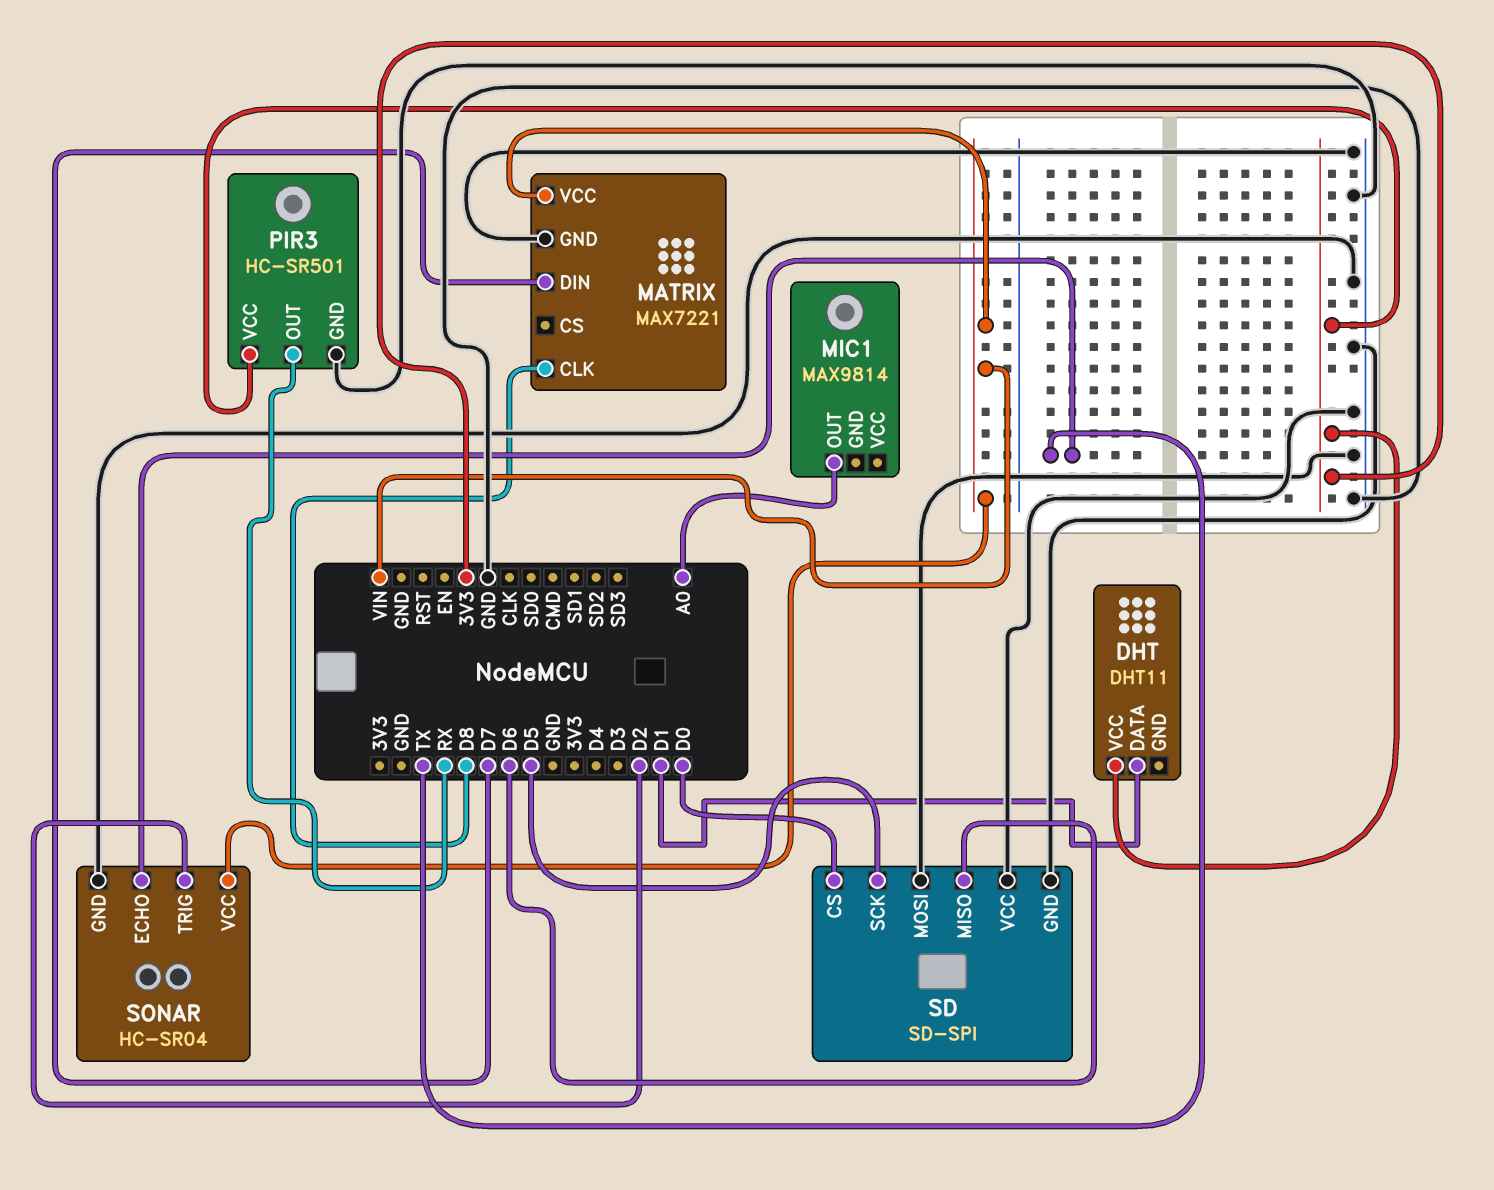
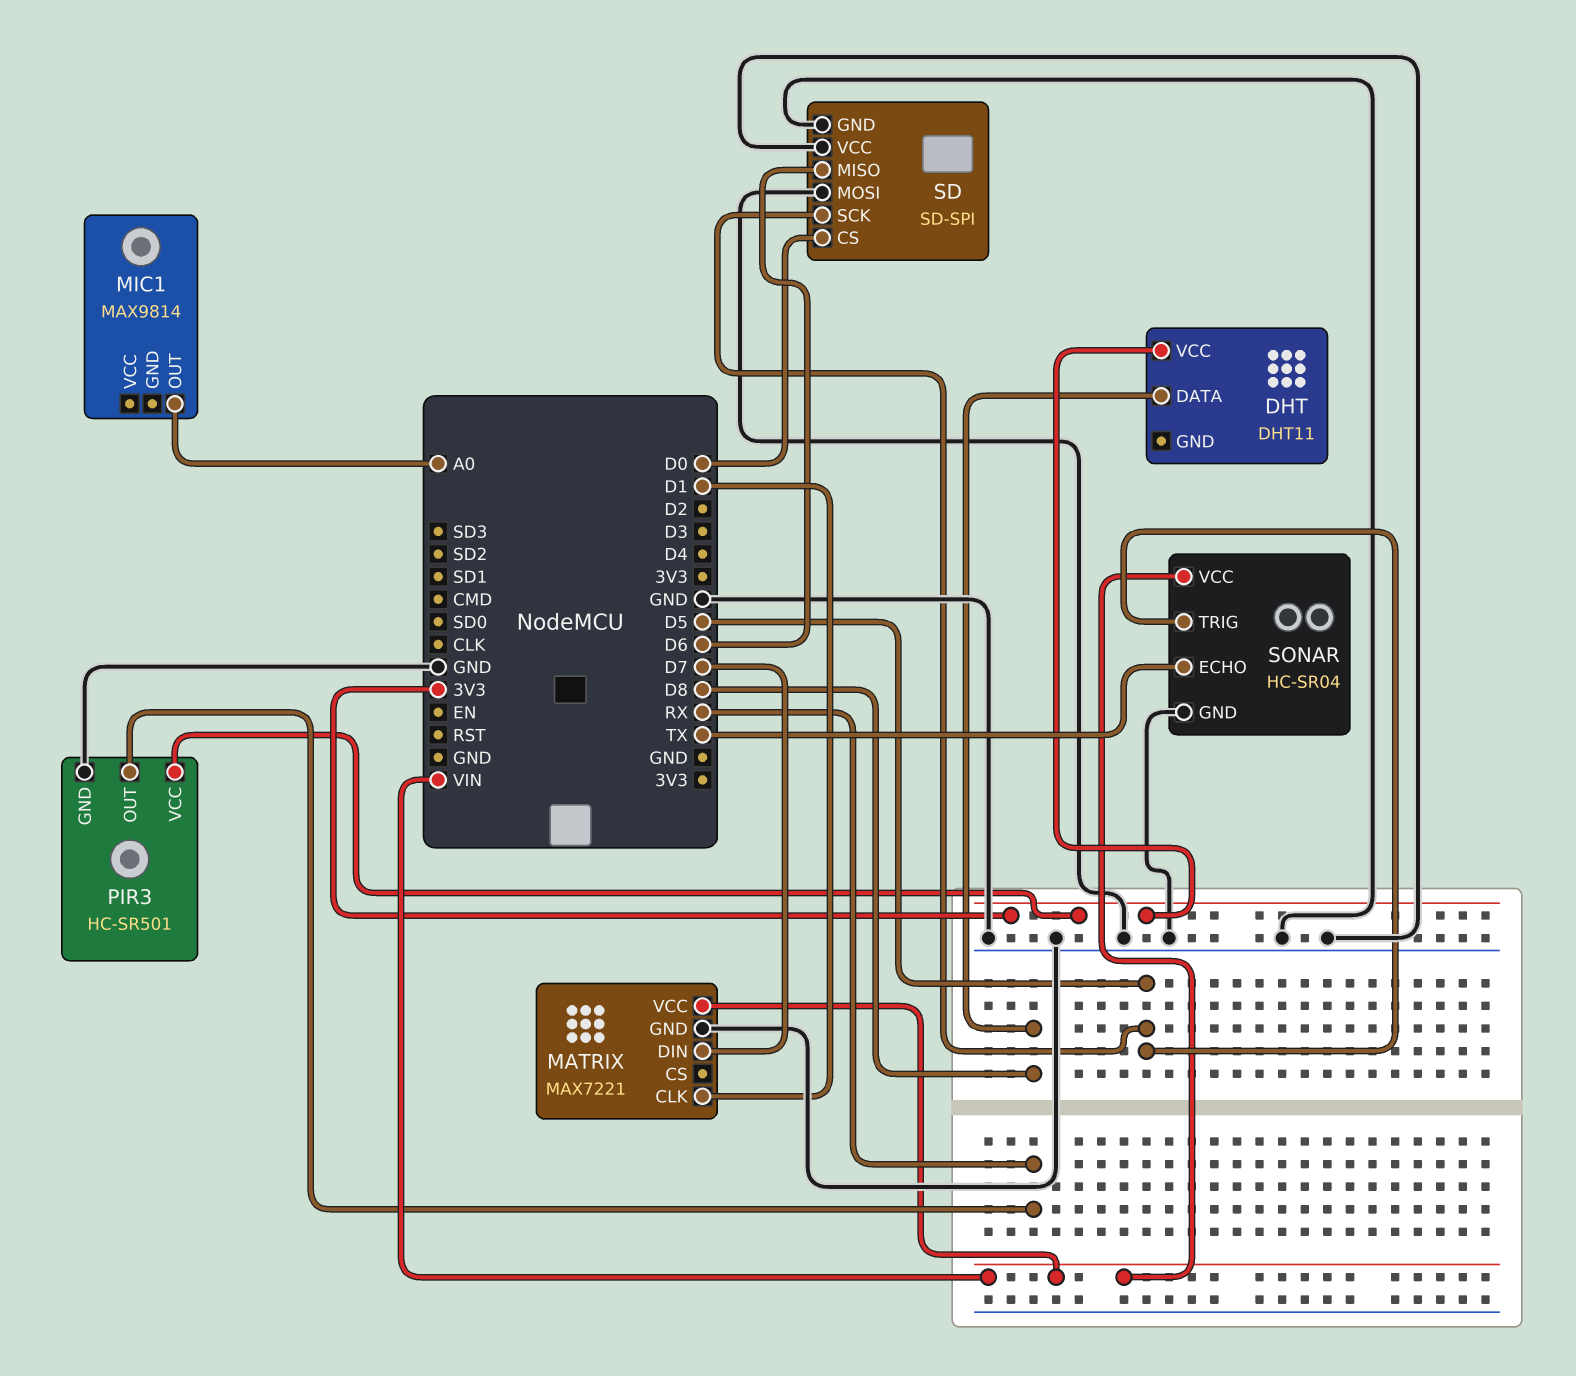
DHT pin DATA: D1 -> D8
MATRIX pin CLK: D8 -> D1
SONAR pin TRIG: D2 -> D5

